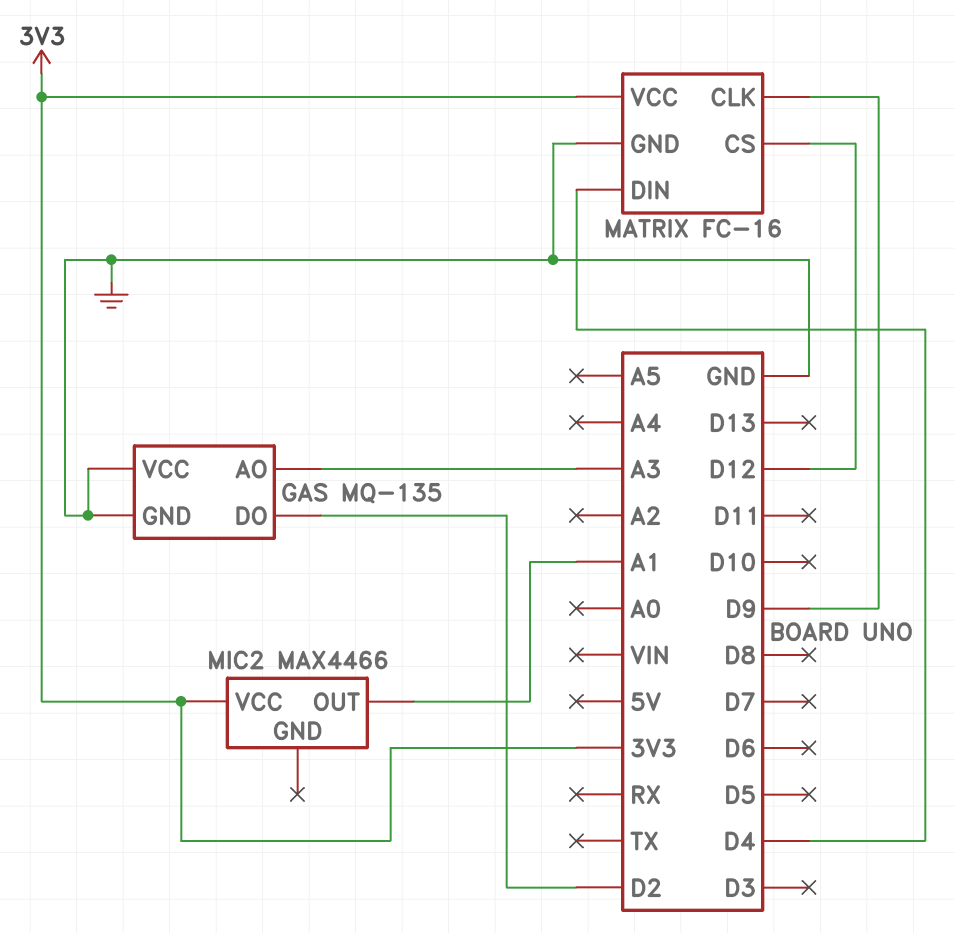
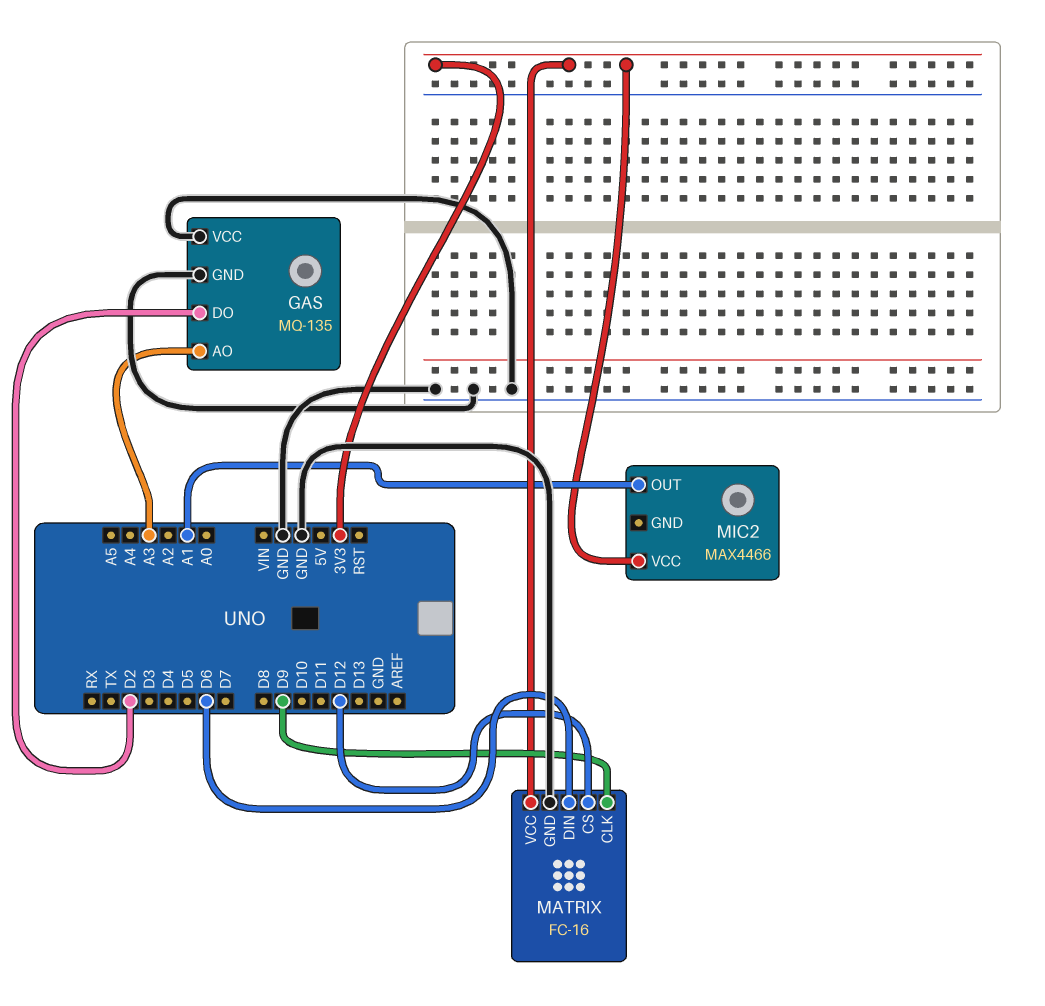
MATRIX pin DIN: D4 -> D6

